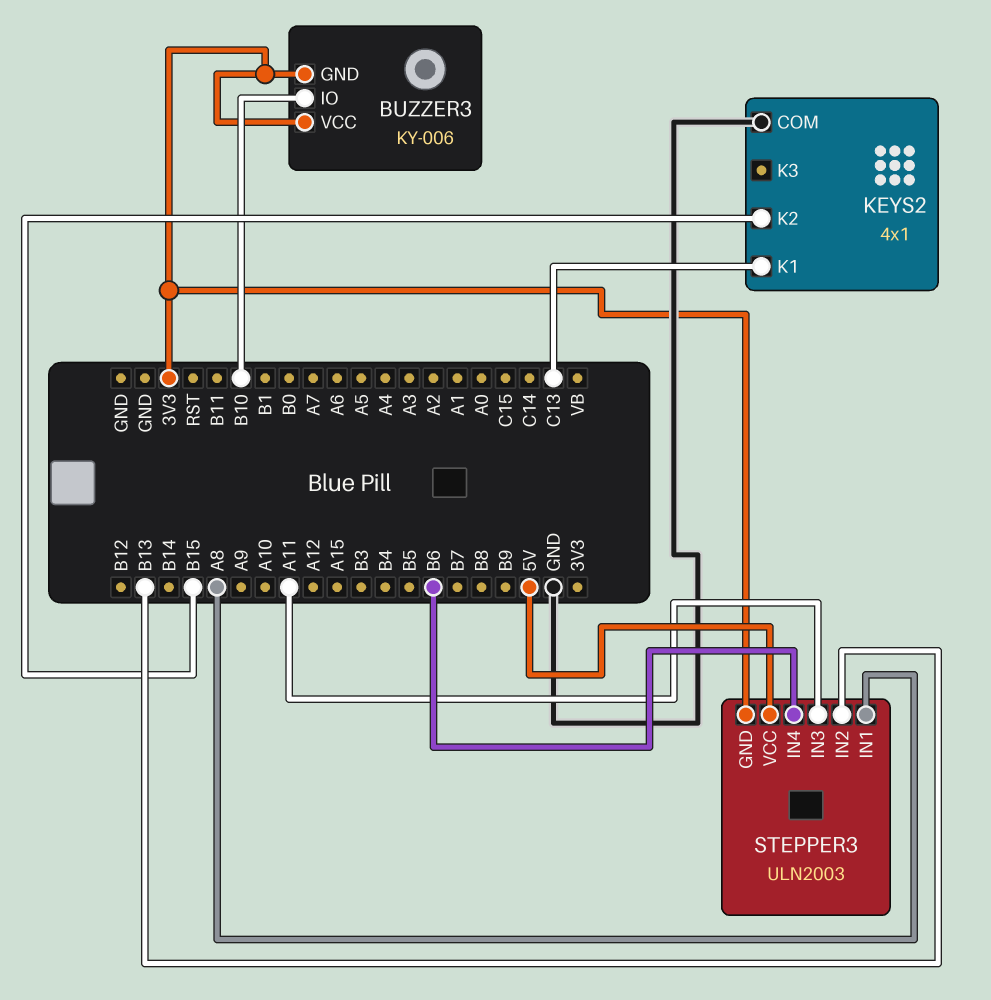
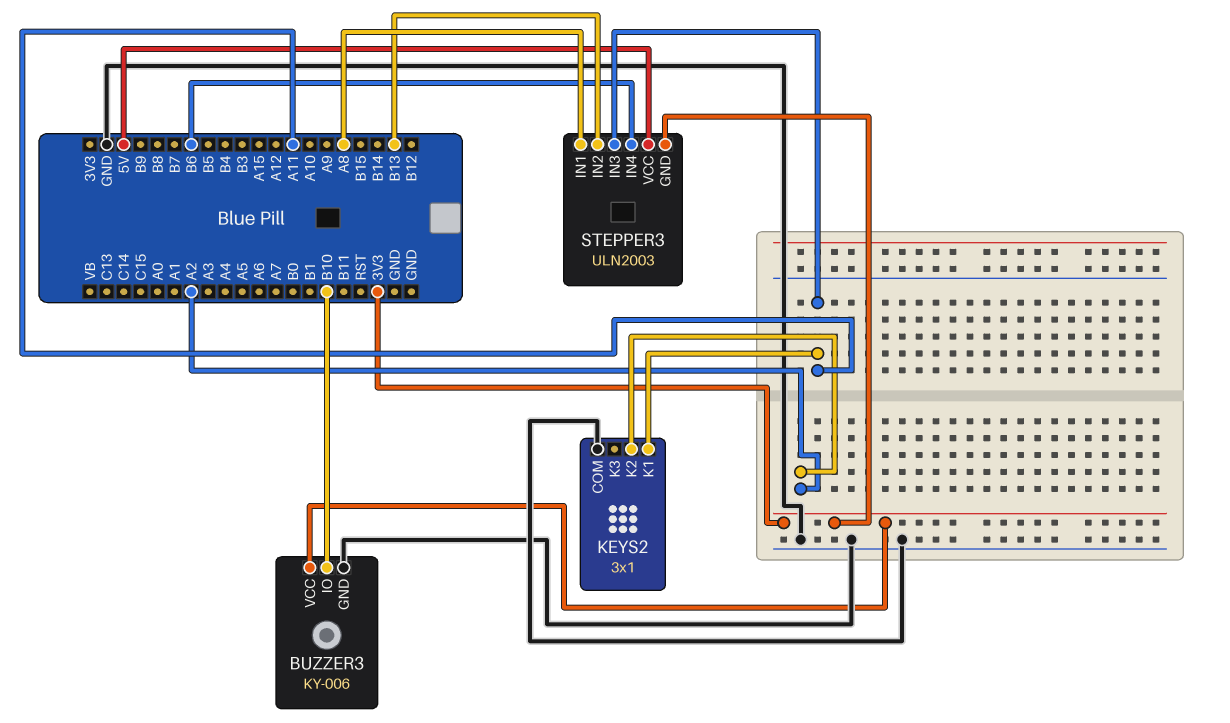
BUZZER3 pin GND: 3V3 -> GND
KEYS2: 4x1 -> 3x1
KEYS2 pin K1: C13 -> A11
KEYS2 pin K2: B15 -> A2

